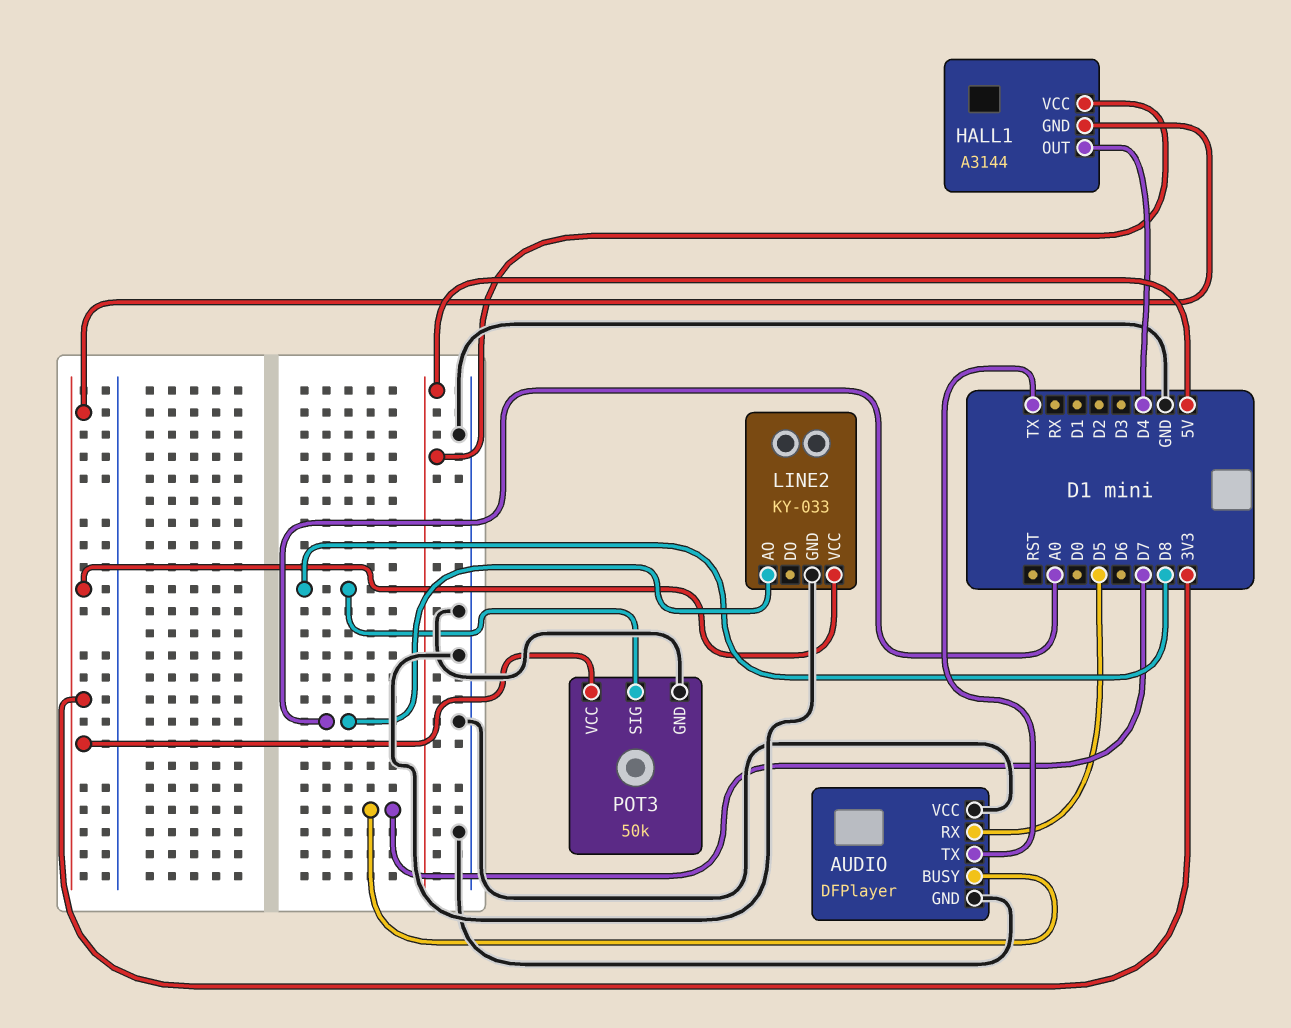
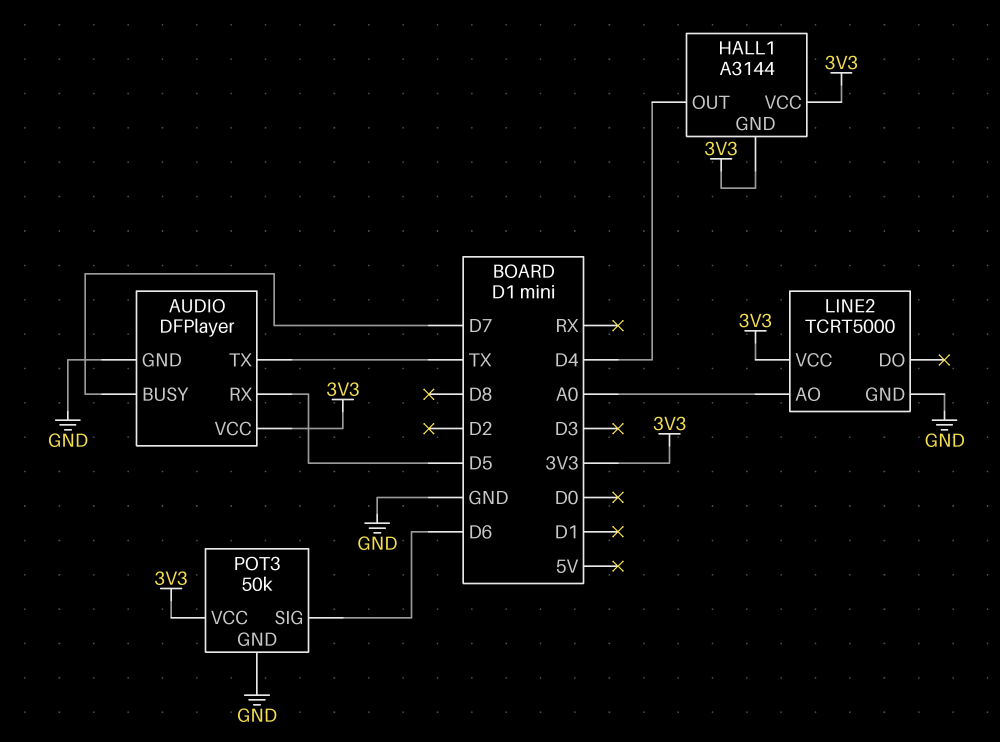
AUDIO pin VCC: GND -> 3V3
HALL1 pin VCC: 5V -> 3V3
LINE2: KY-033 -> TCRT5000
POT3 pin SIG: D8 -> D6

